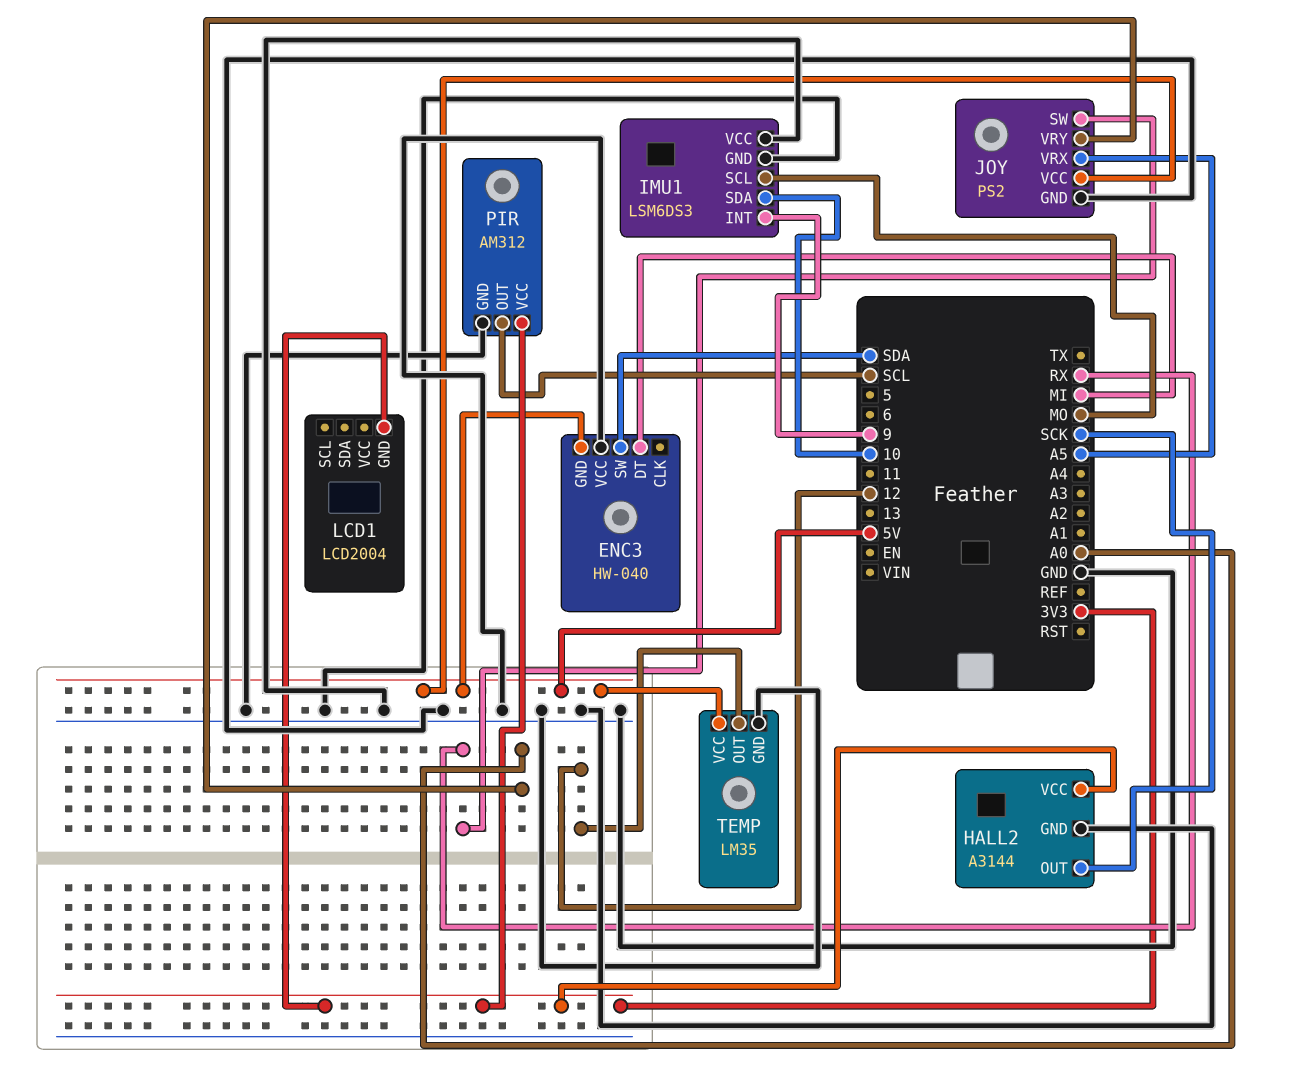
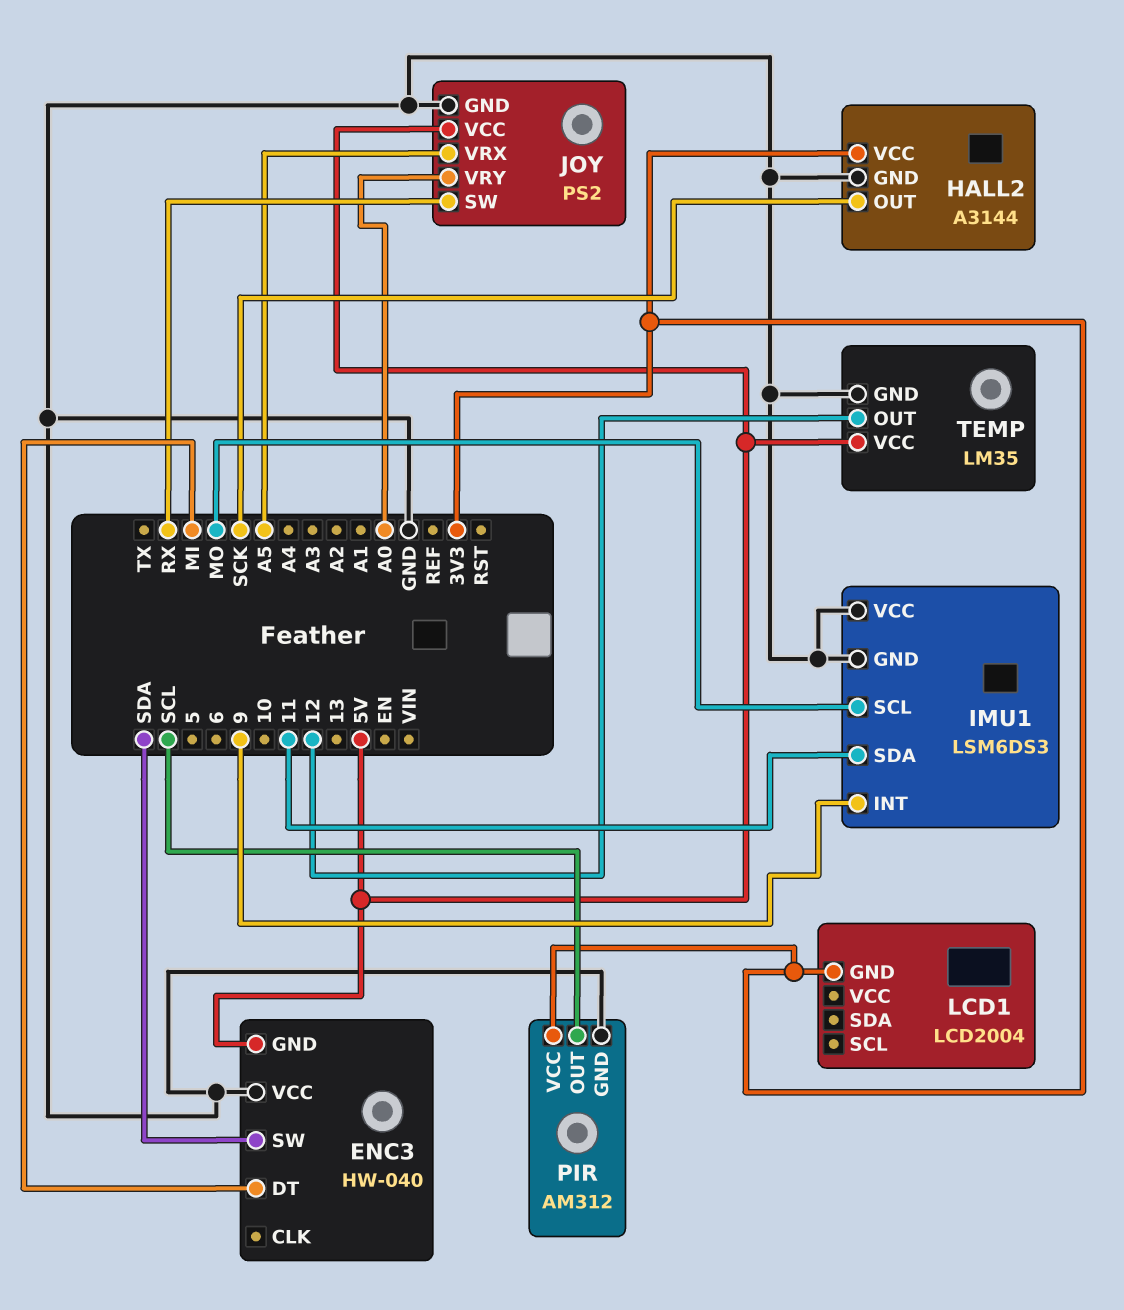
IMU1 pin SDA: 10 -> 11

